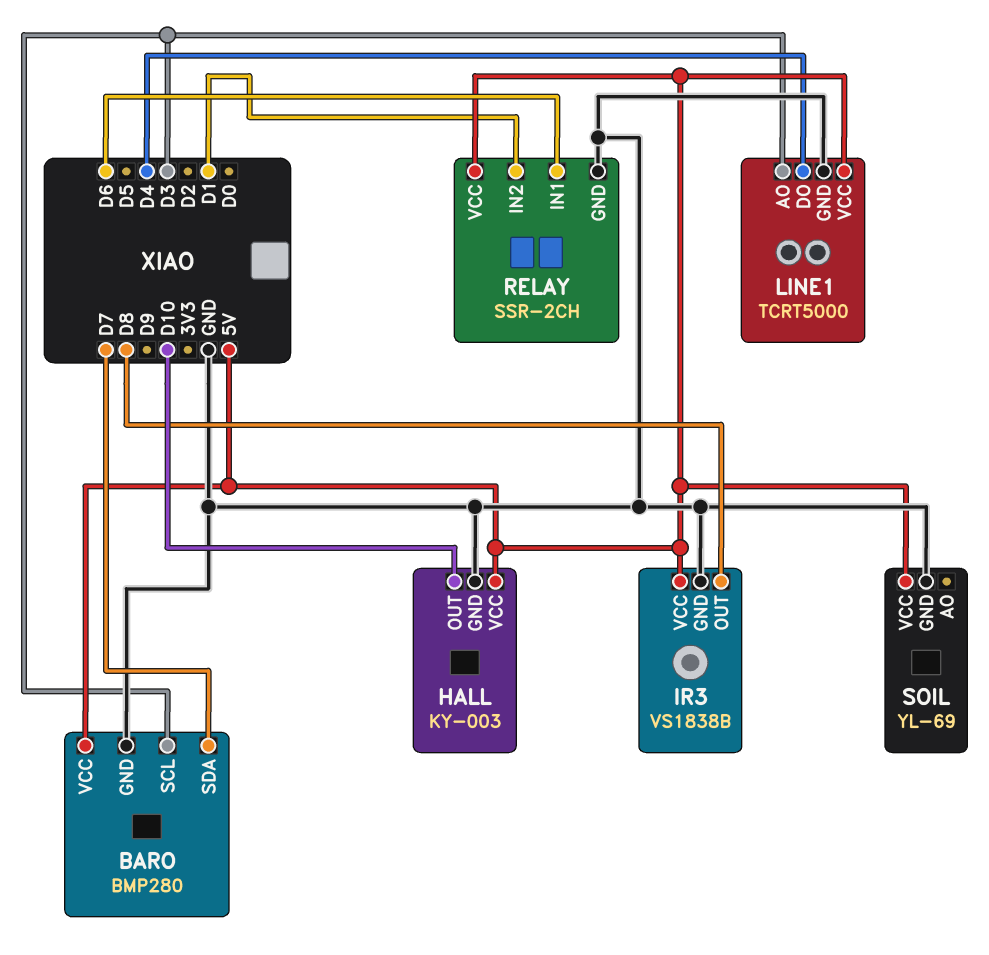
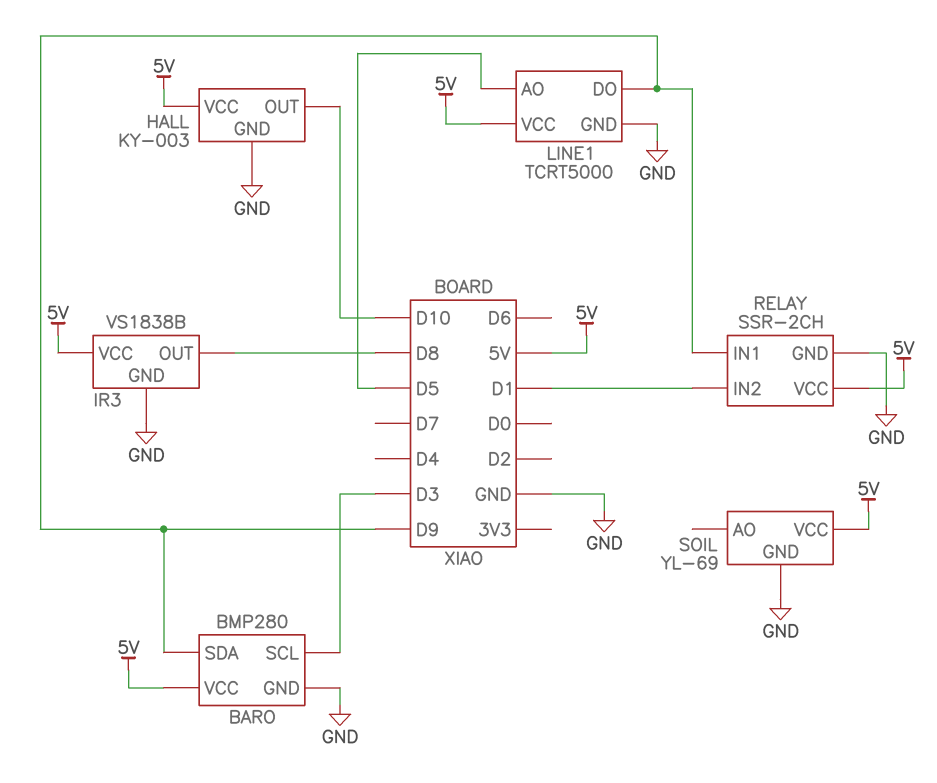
BARO pin SDA: D7 -> D9
LINE1 pin AO: D3 -> D5
LINE1 pin DO: D4 -> D9
RELAY pin IN1: D6 -> D9

